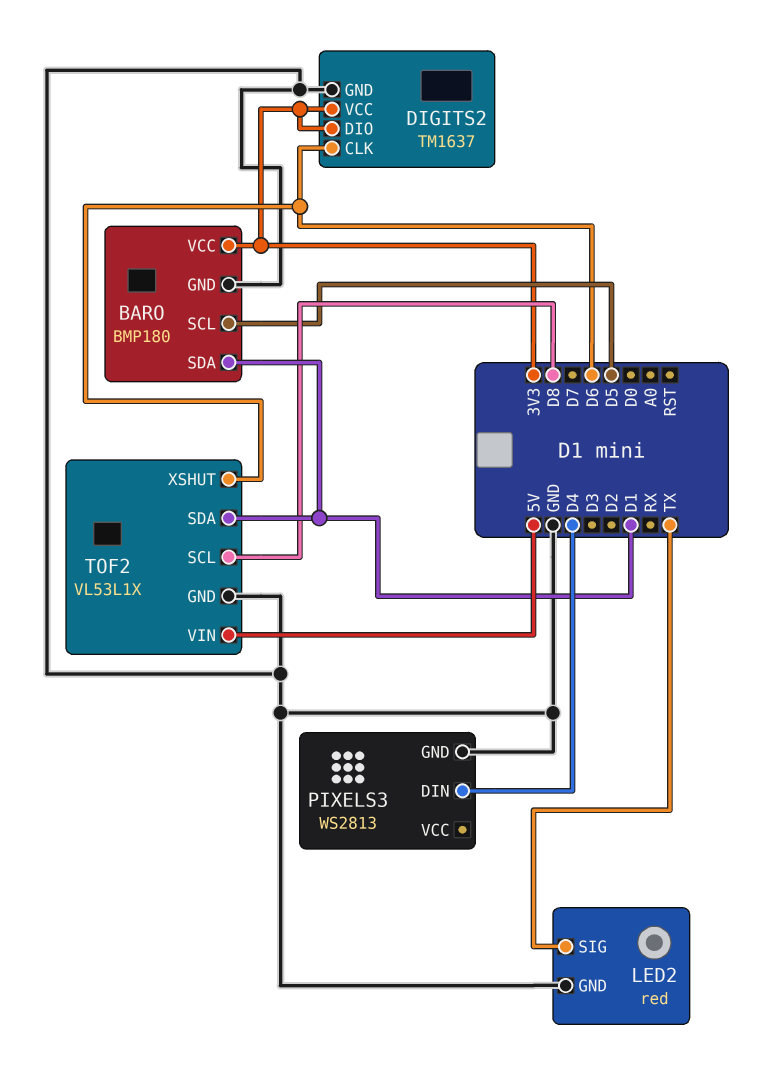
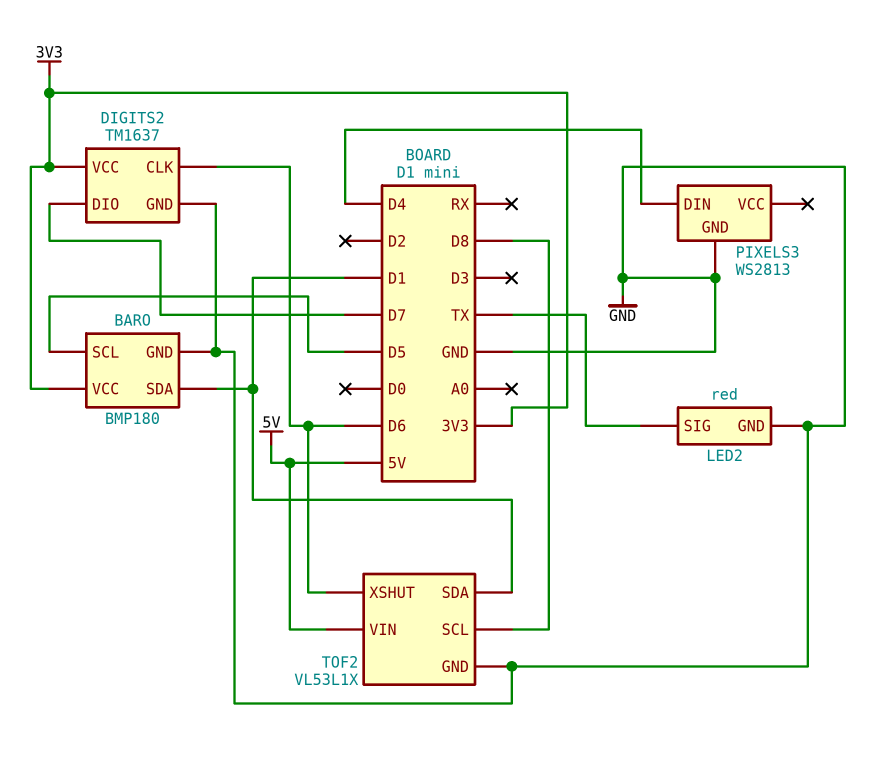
DIGITS2 pin DIO: 3V3 -> D7

